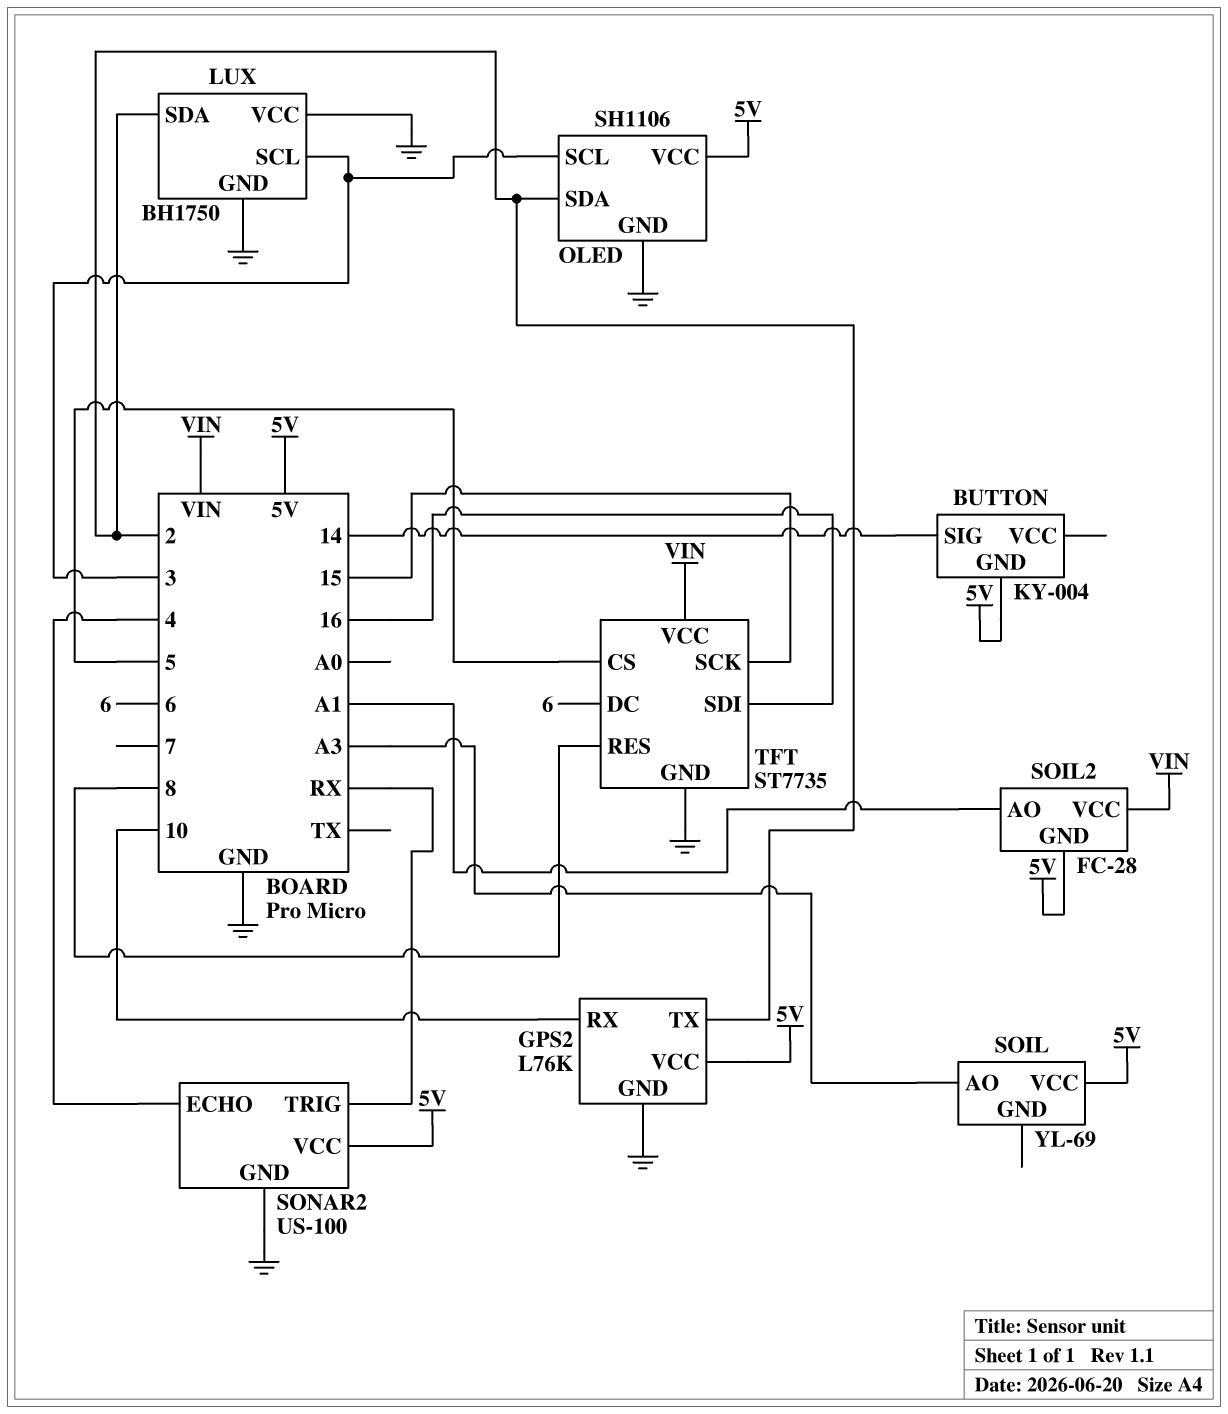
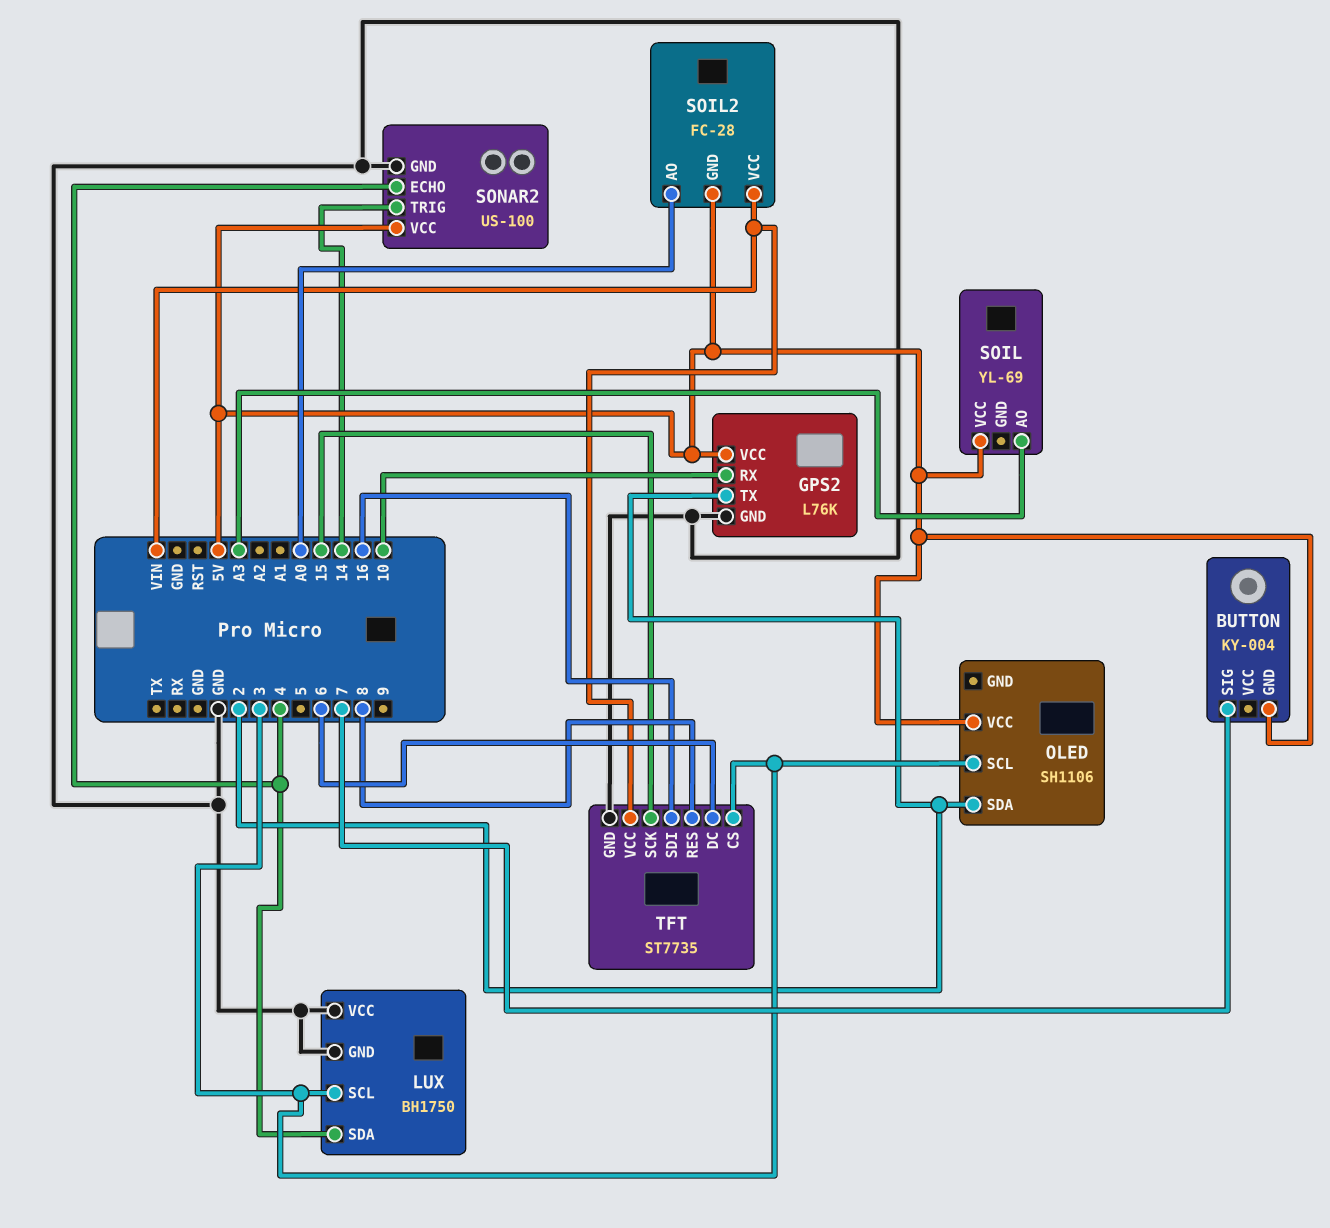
BUTTON pin SIG: 14 -> 7
LUX pin SDA: 2 -> 4
OLED pin GND: GND -> none
SOIL2 pin AO: A1 -> A0
SONAR2 pin TRIG: RX -> 14
TFT pin CS: 5 -> 3

